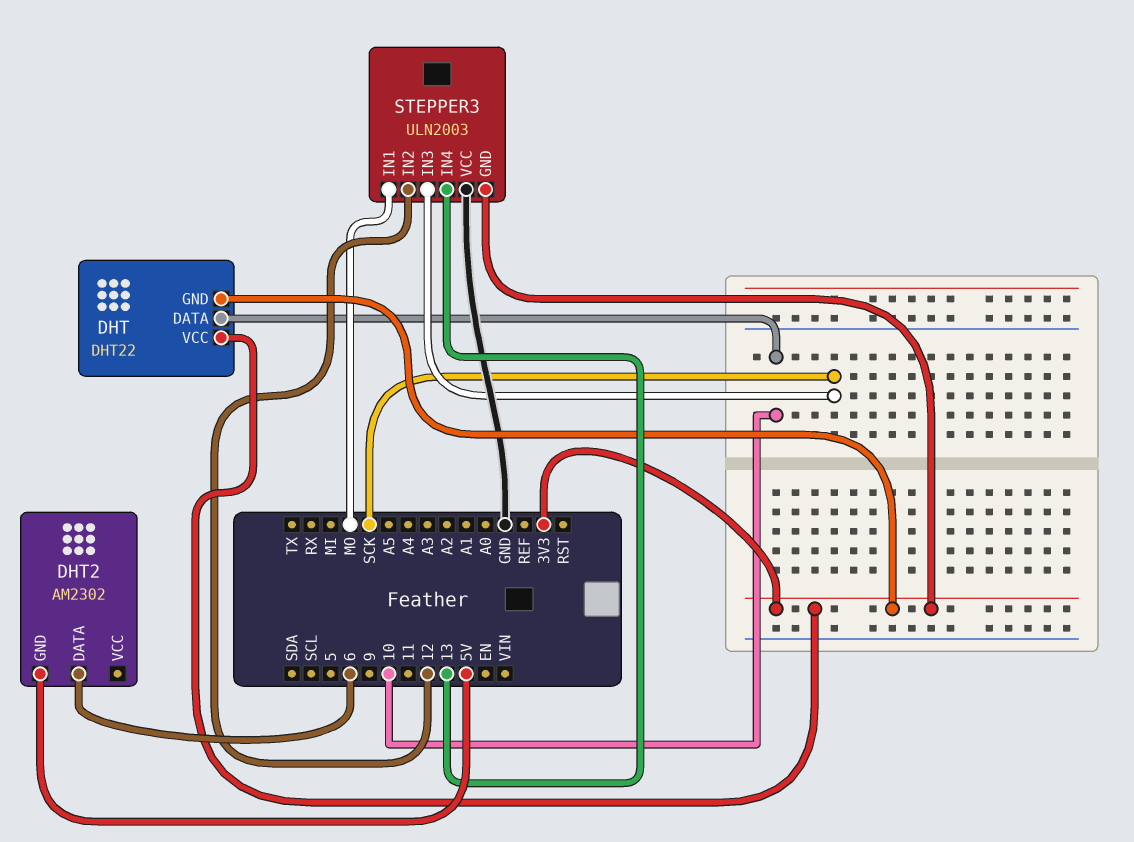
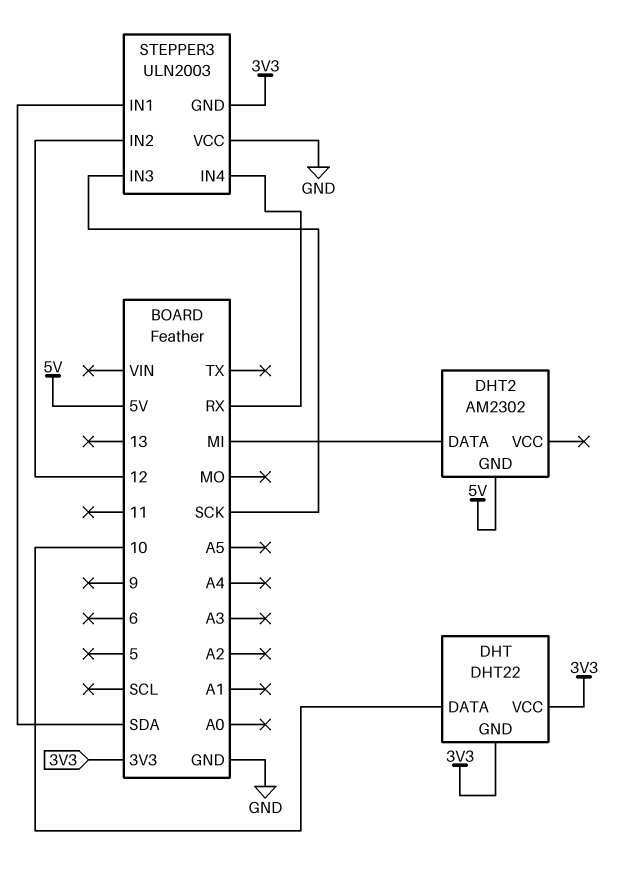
DHT2 pin DATA: 6 -> MI
STEPPER3 pin IN1: MO -> SDA
STEPPER3 pin IN4: 13 -> RX

